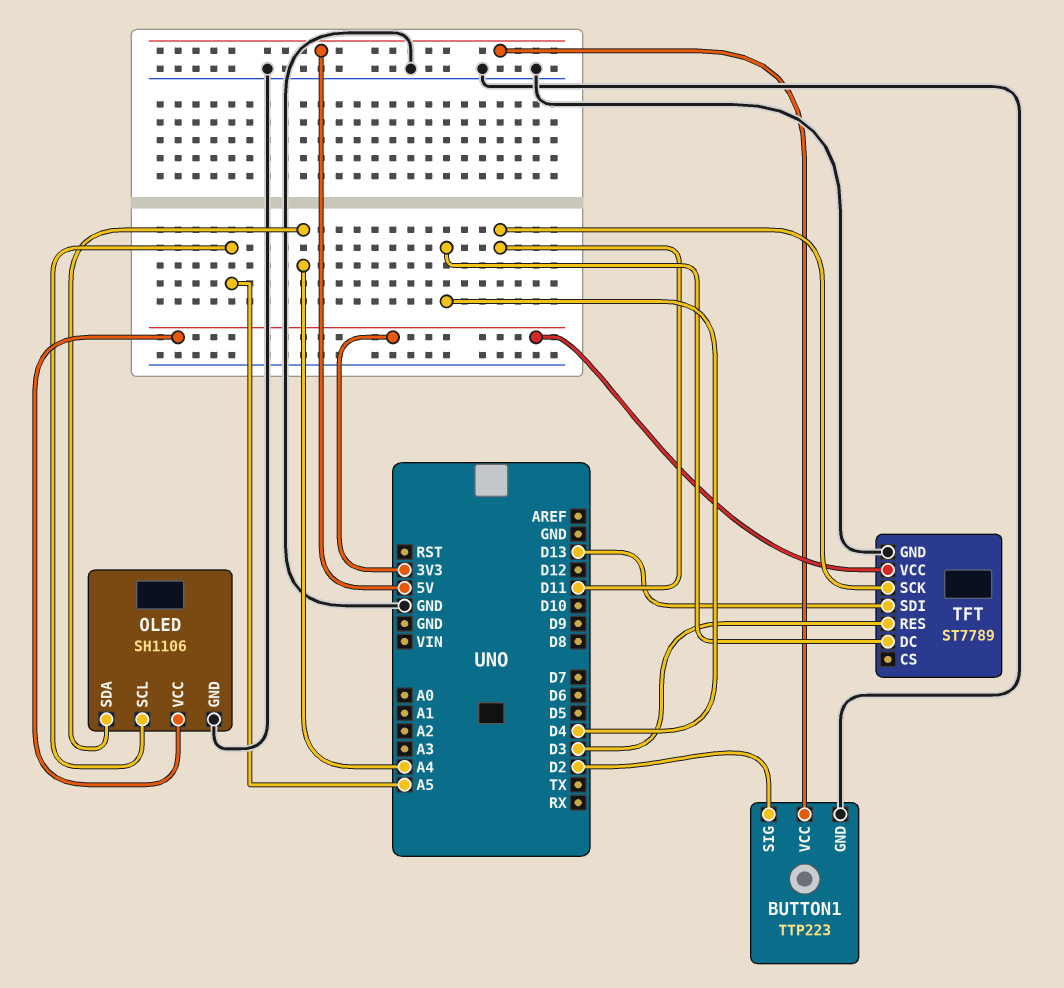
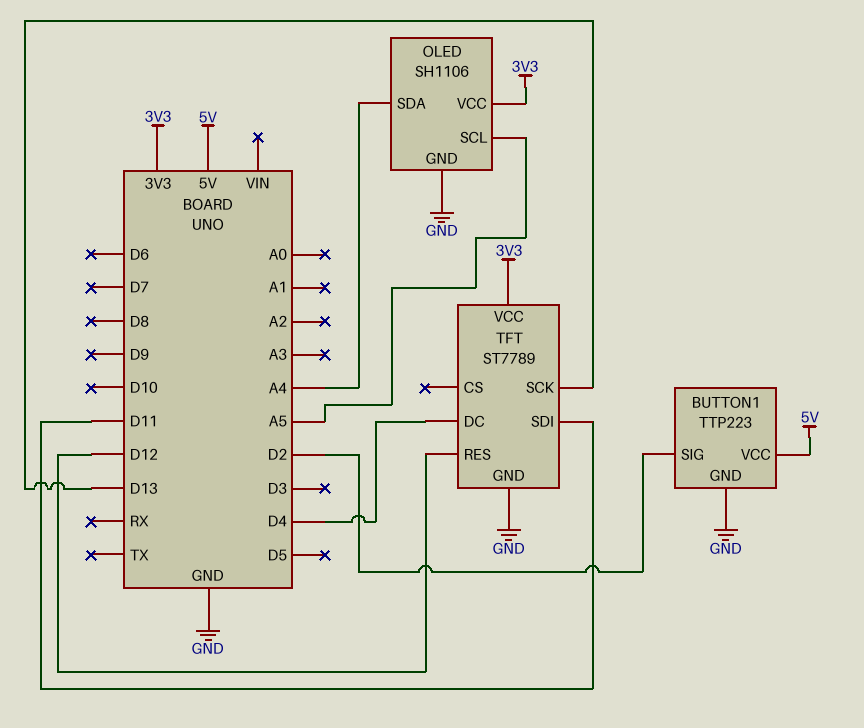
TFT pin RES: D3 -> D12
TFT pin SCK: D11 -> D13
TFT pin SDI: D13 -> D11

